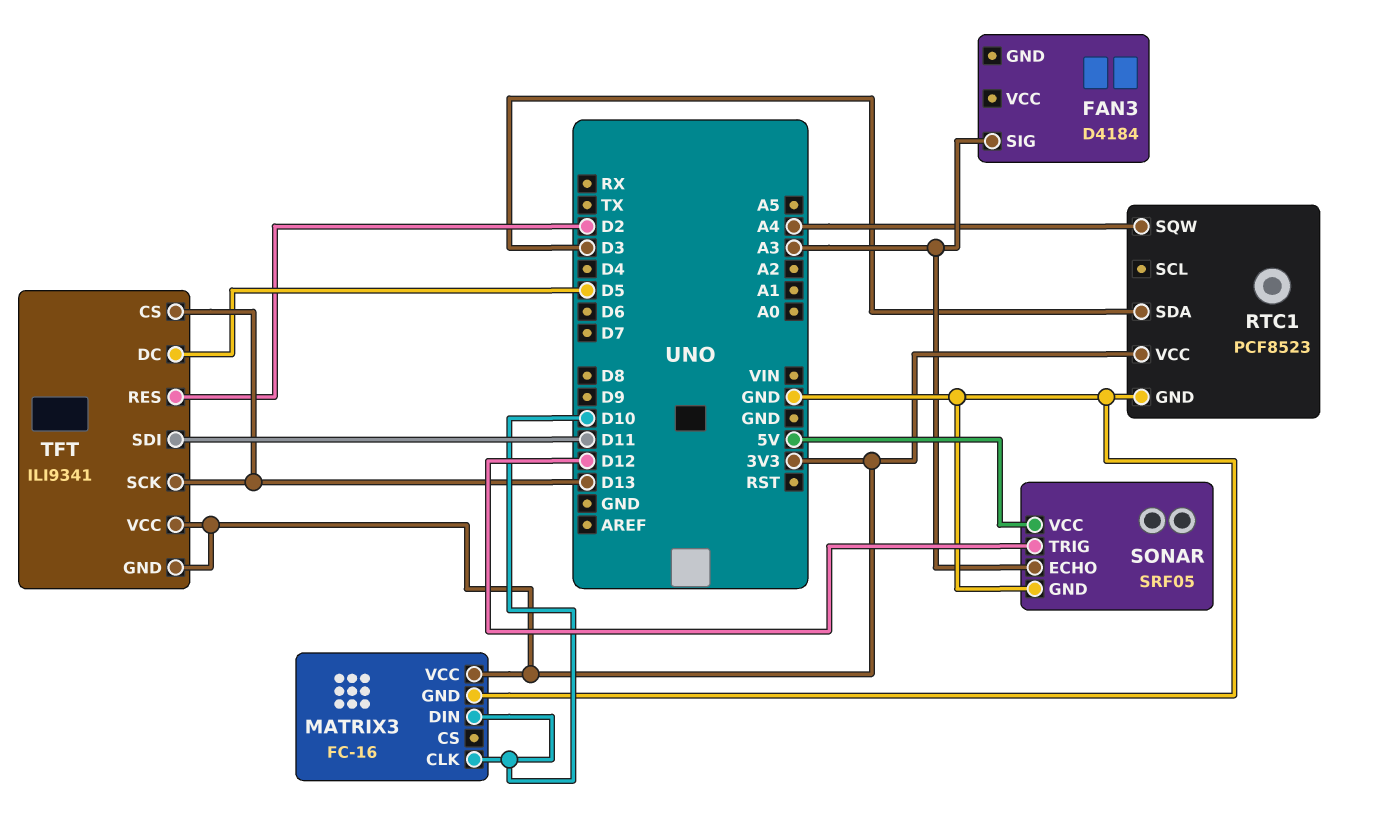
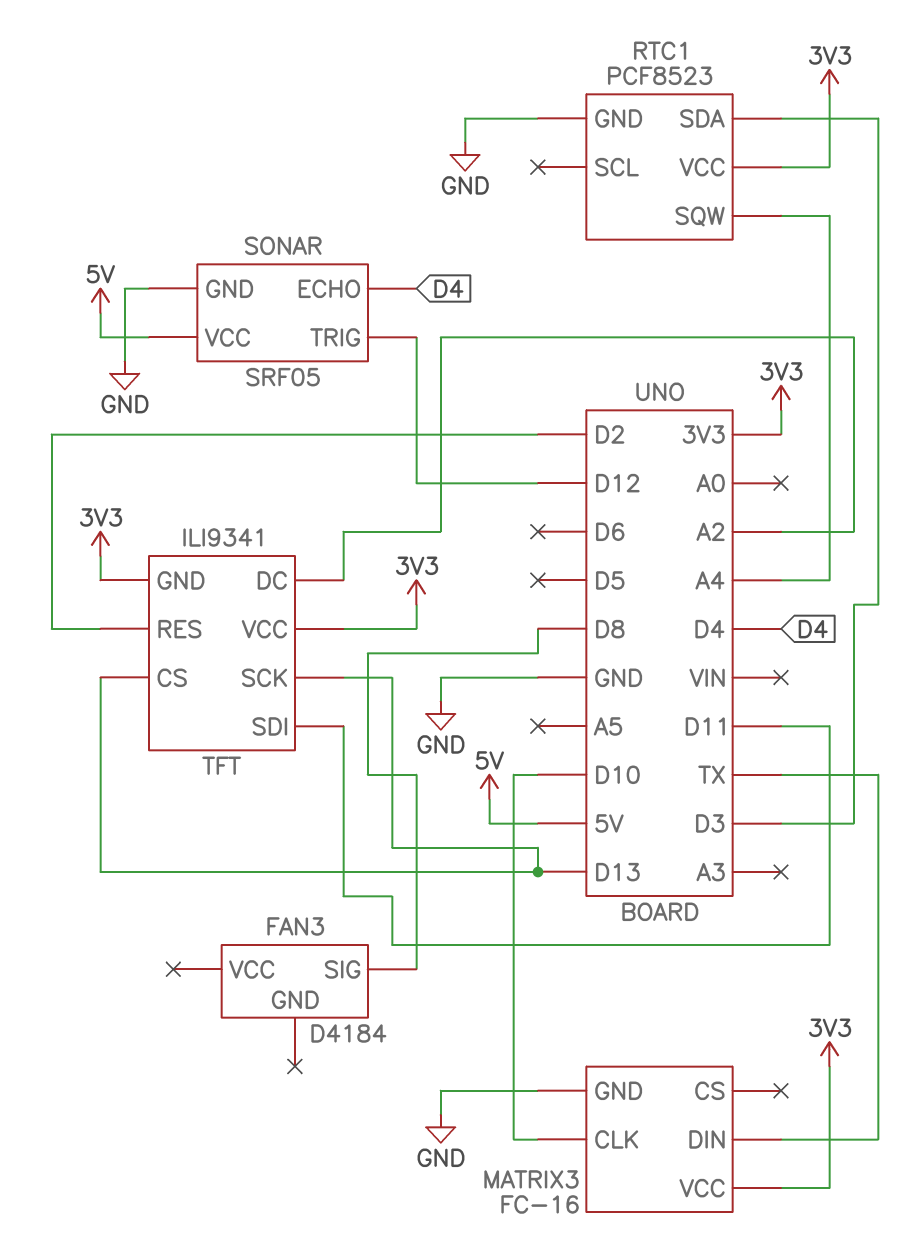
FAN3 pin SIG: A3 -> D8
MATRIX3 pin DIN: D10 -> TX
SONAR pin ECHO: A3 -> D4
TFT pin DC: D5 -> A2

